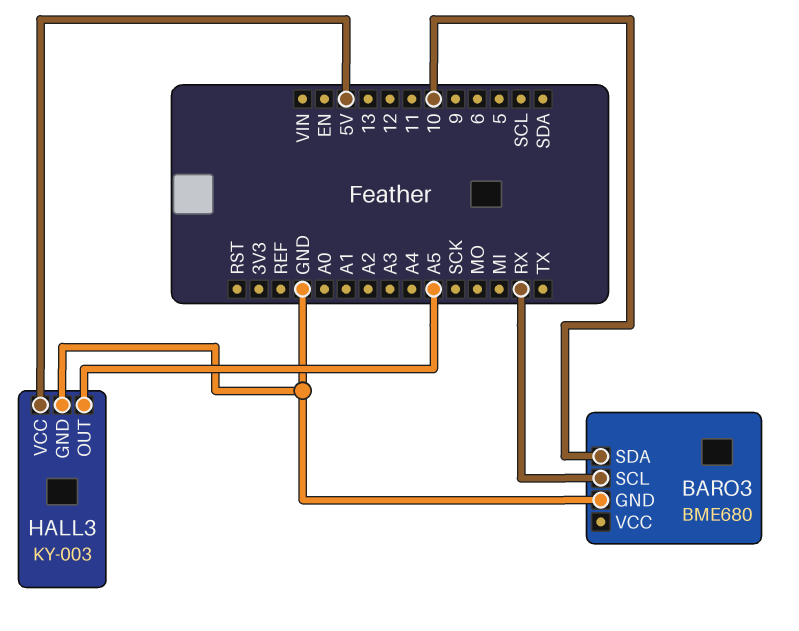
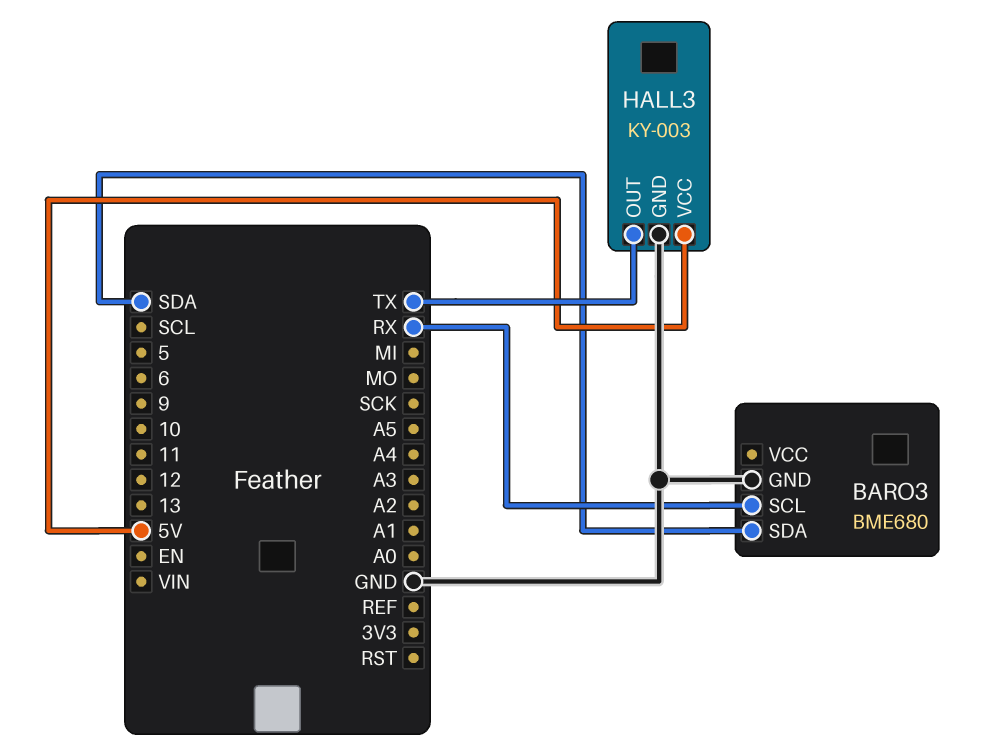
BARO3 pin SDA: 10 -> SDA
HALL3 pin OUT: A5 -> TX

